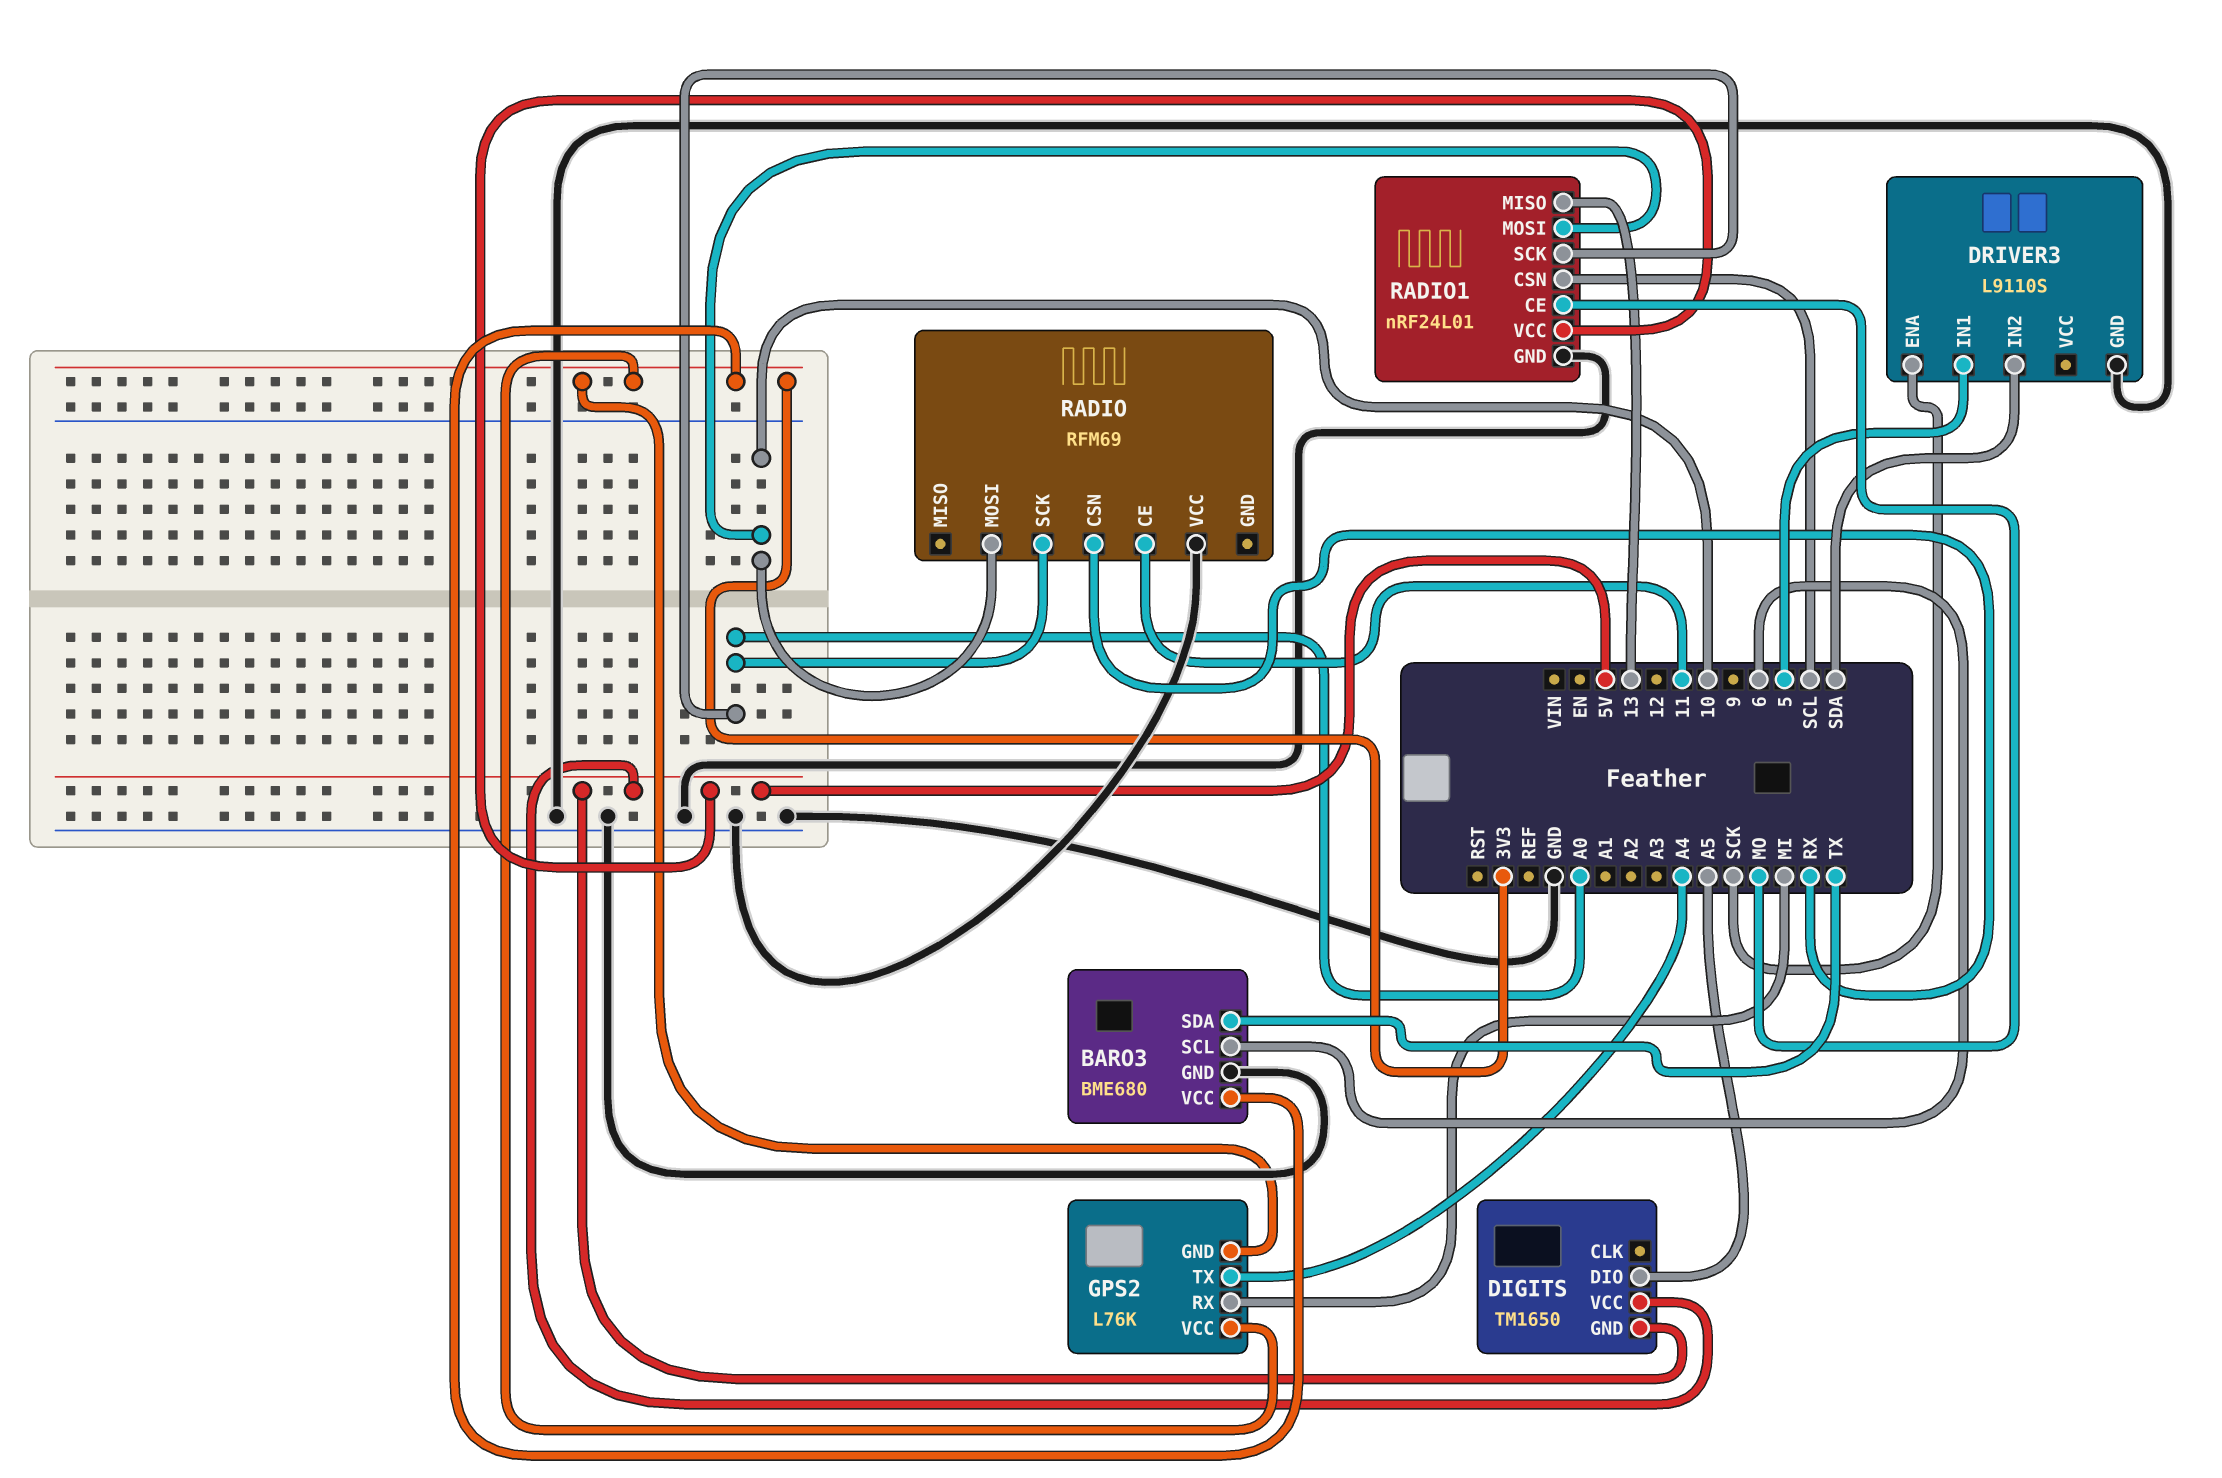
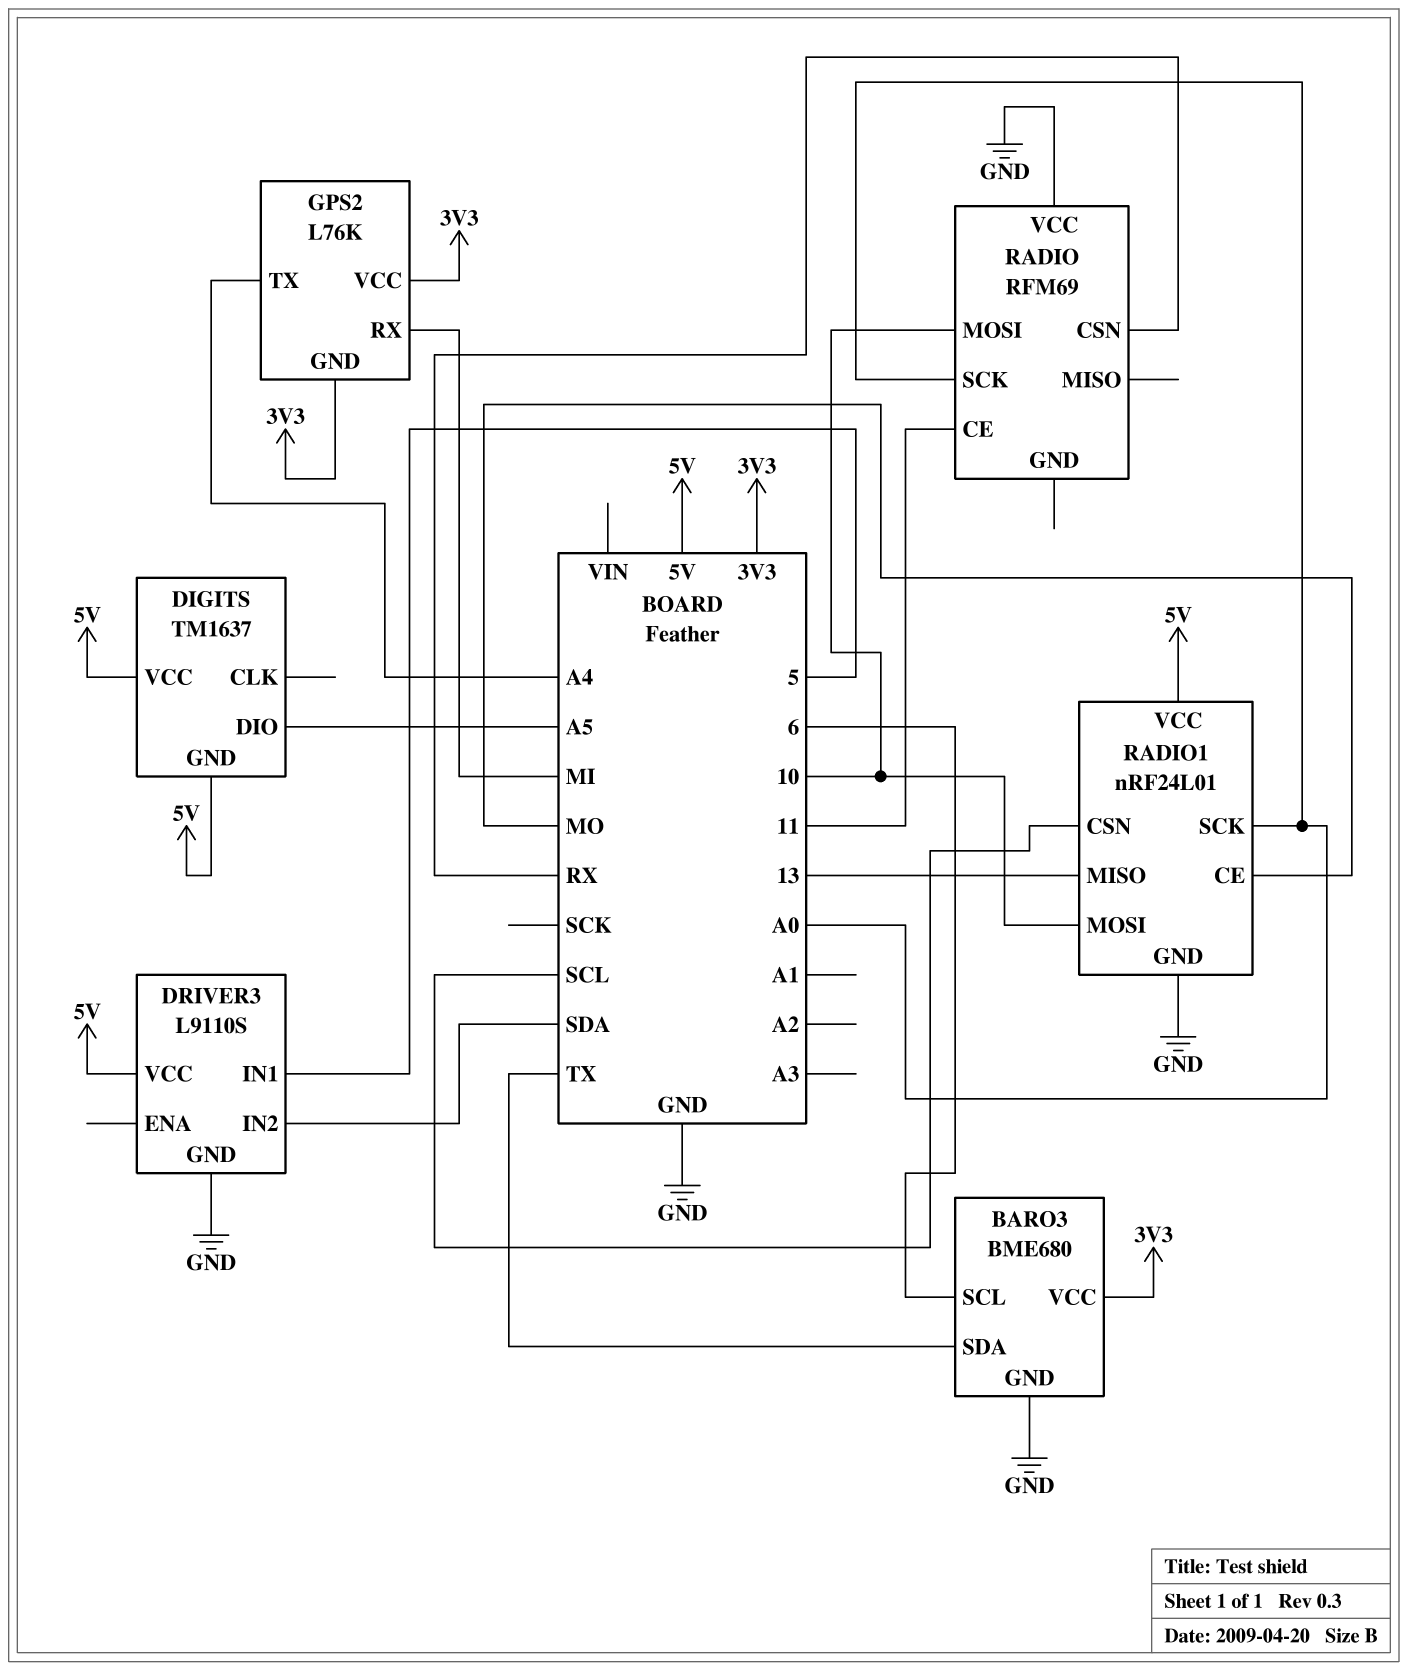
DIGITS: TM1650 -> TM1637
DRIVER3 pin ENA: SCK -> none
DRIVER3 pin VCC: none -> 5V

